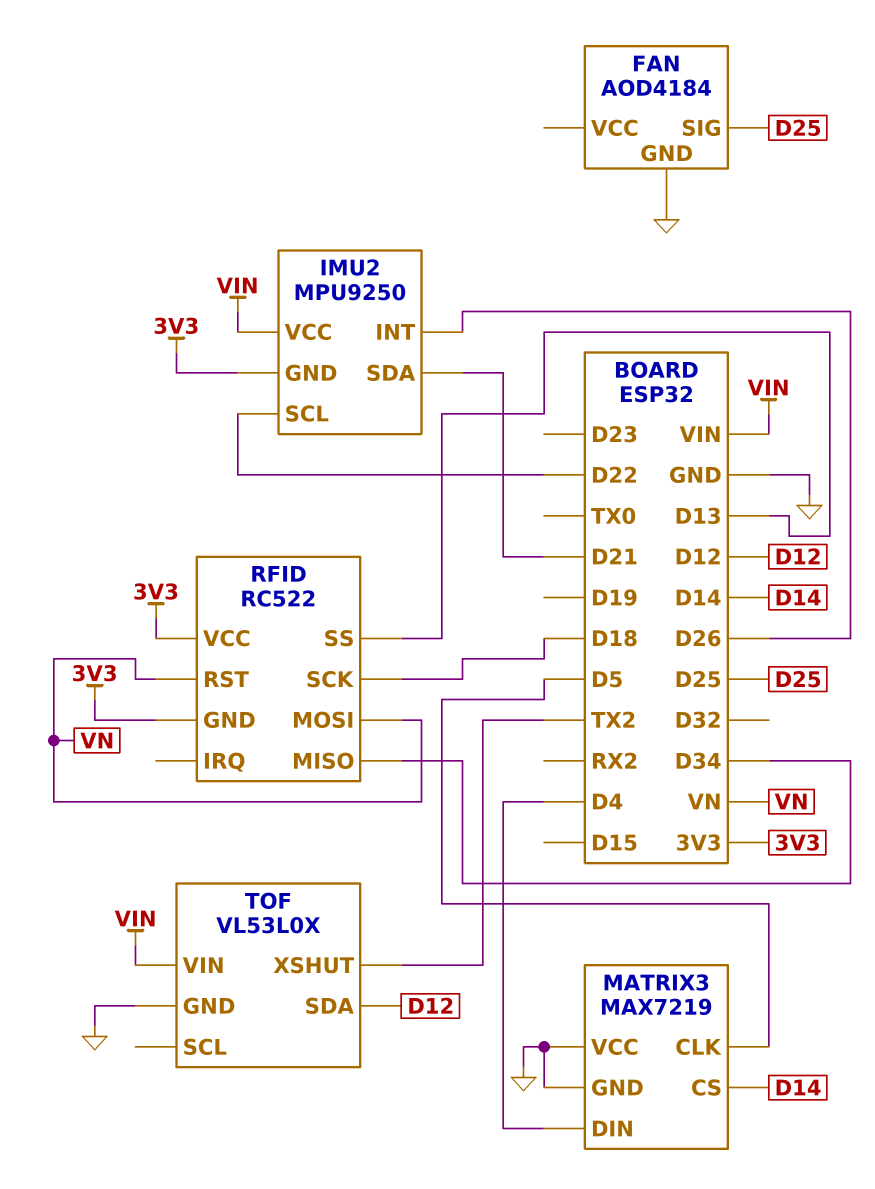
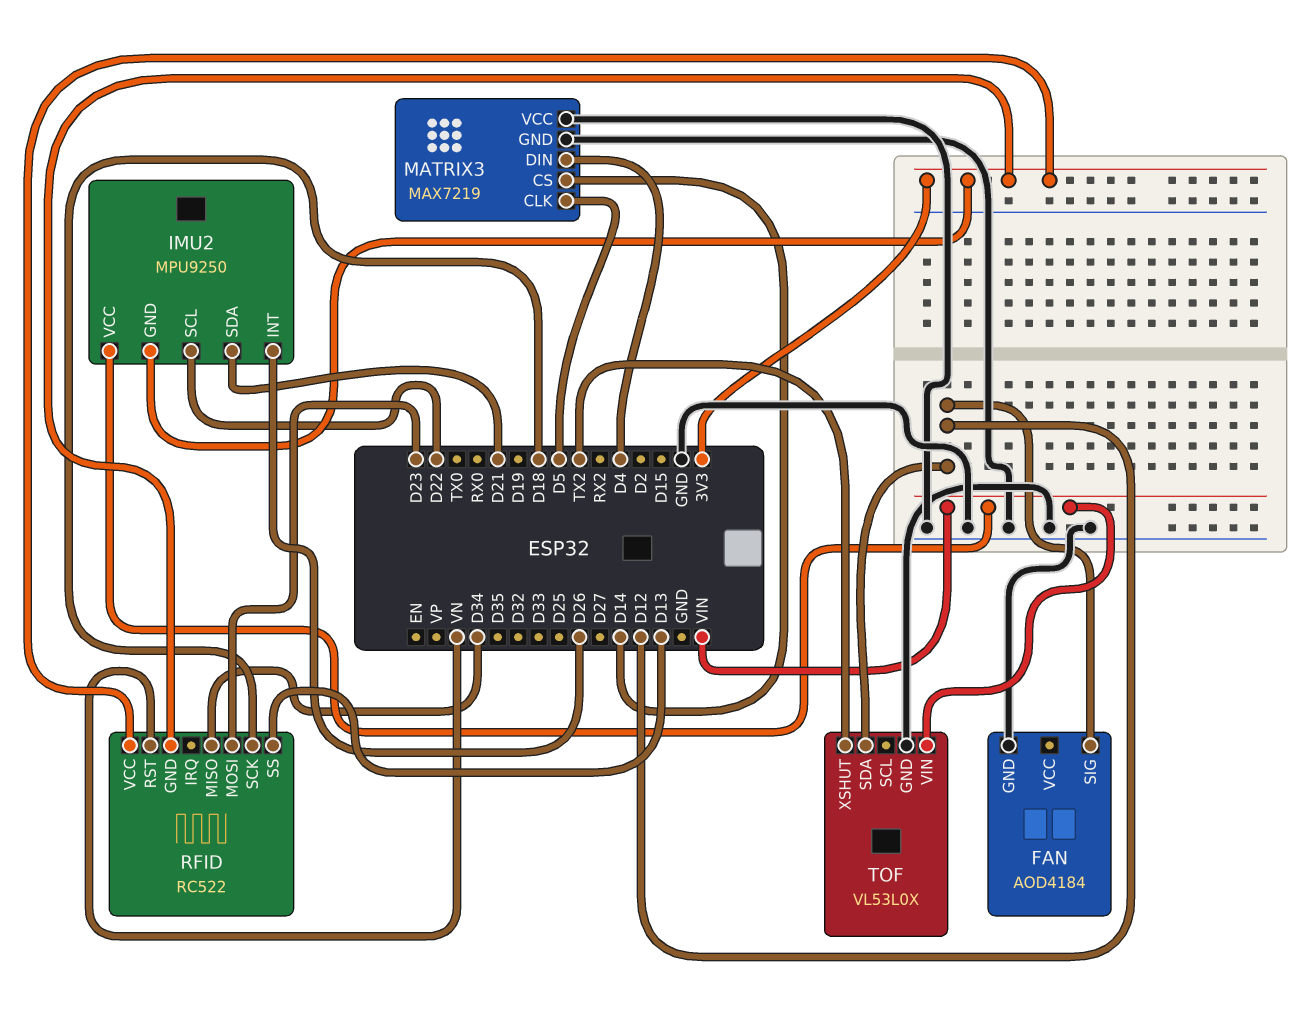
FAN pin SIG: D25 -> D12
RFID pin MOSI: VN -> D23

